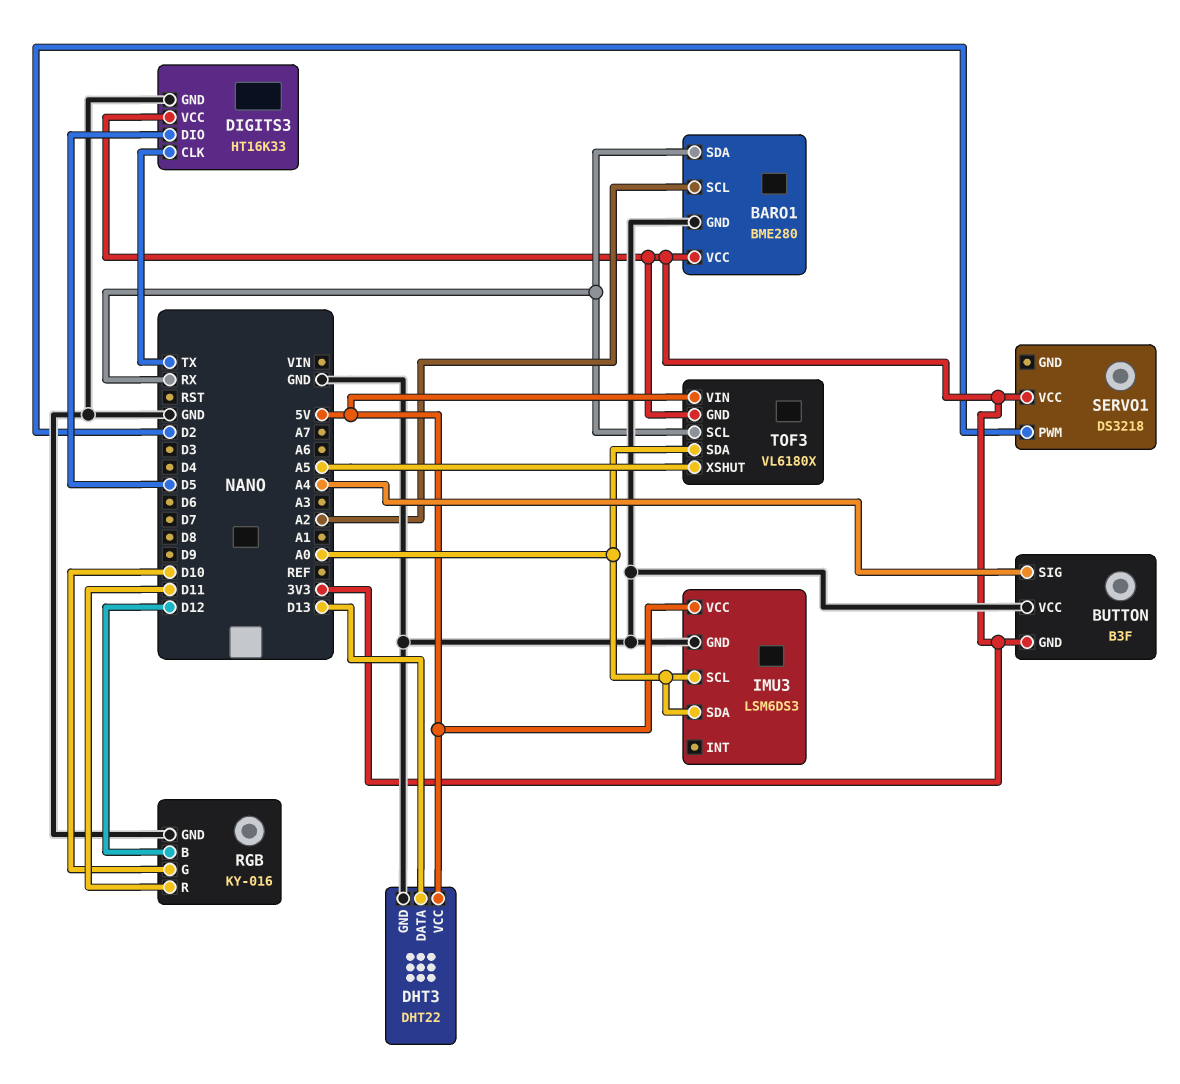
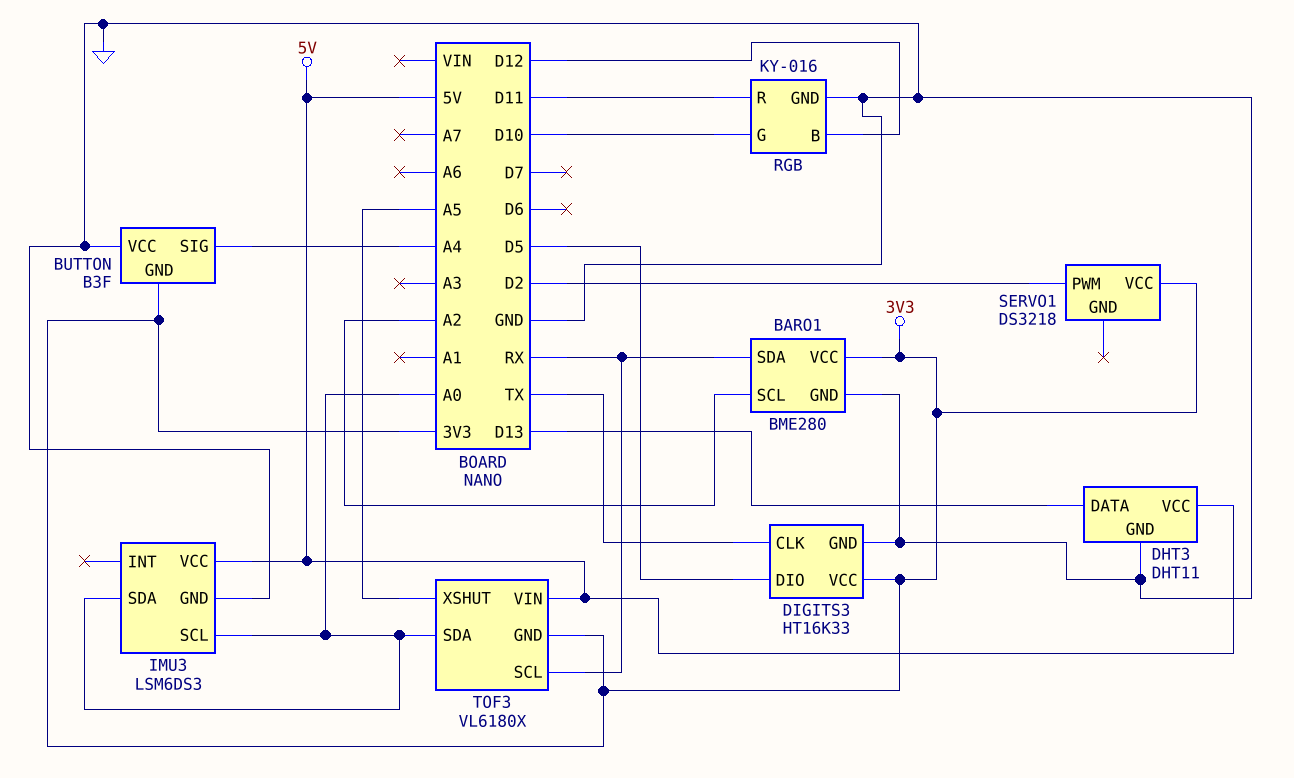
DHT3: DHT22 -> DHT11

